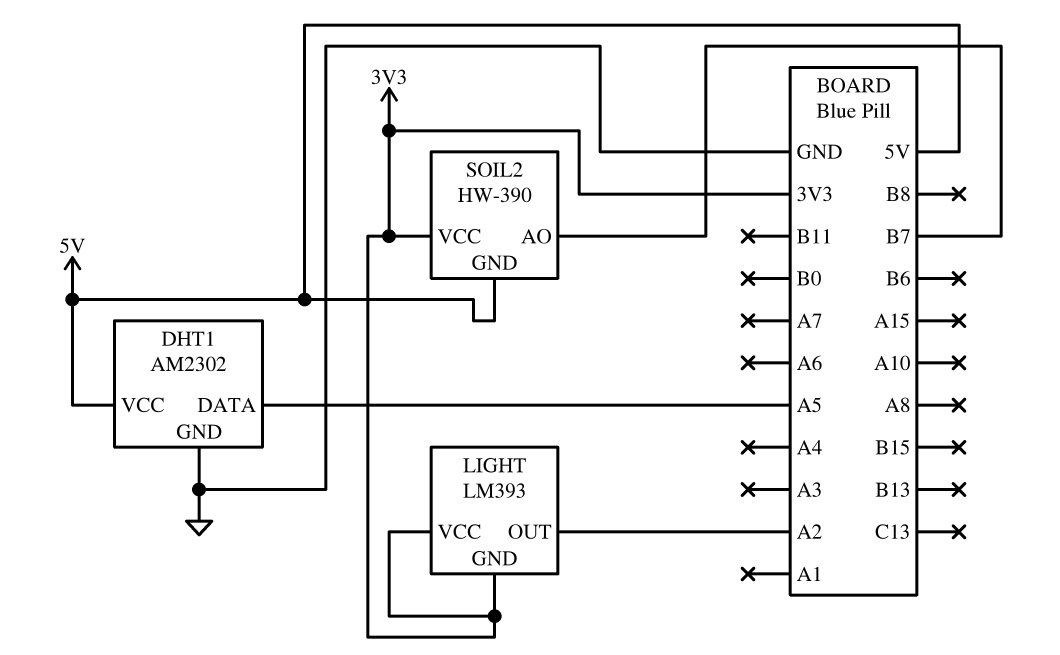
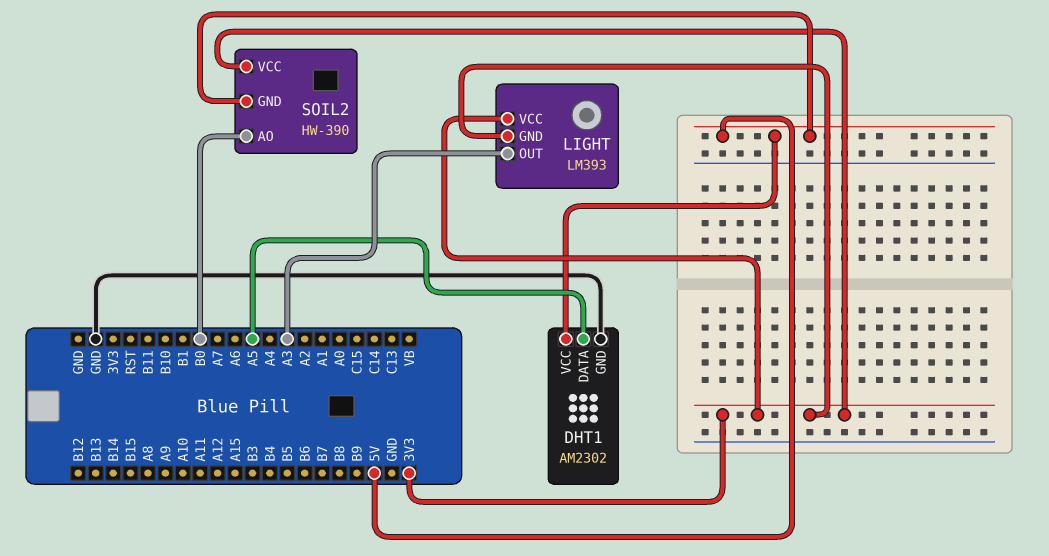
LIGHT pin OUT: A2 -> A3
SOIL2 pin AO: B7 -> B0

